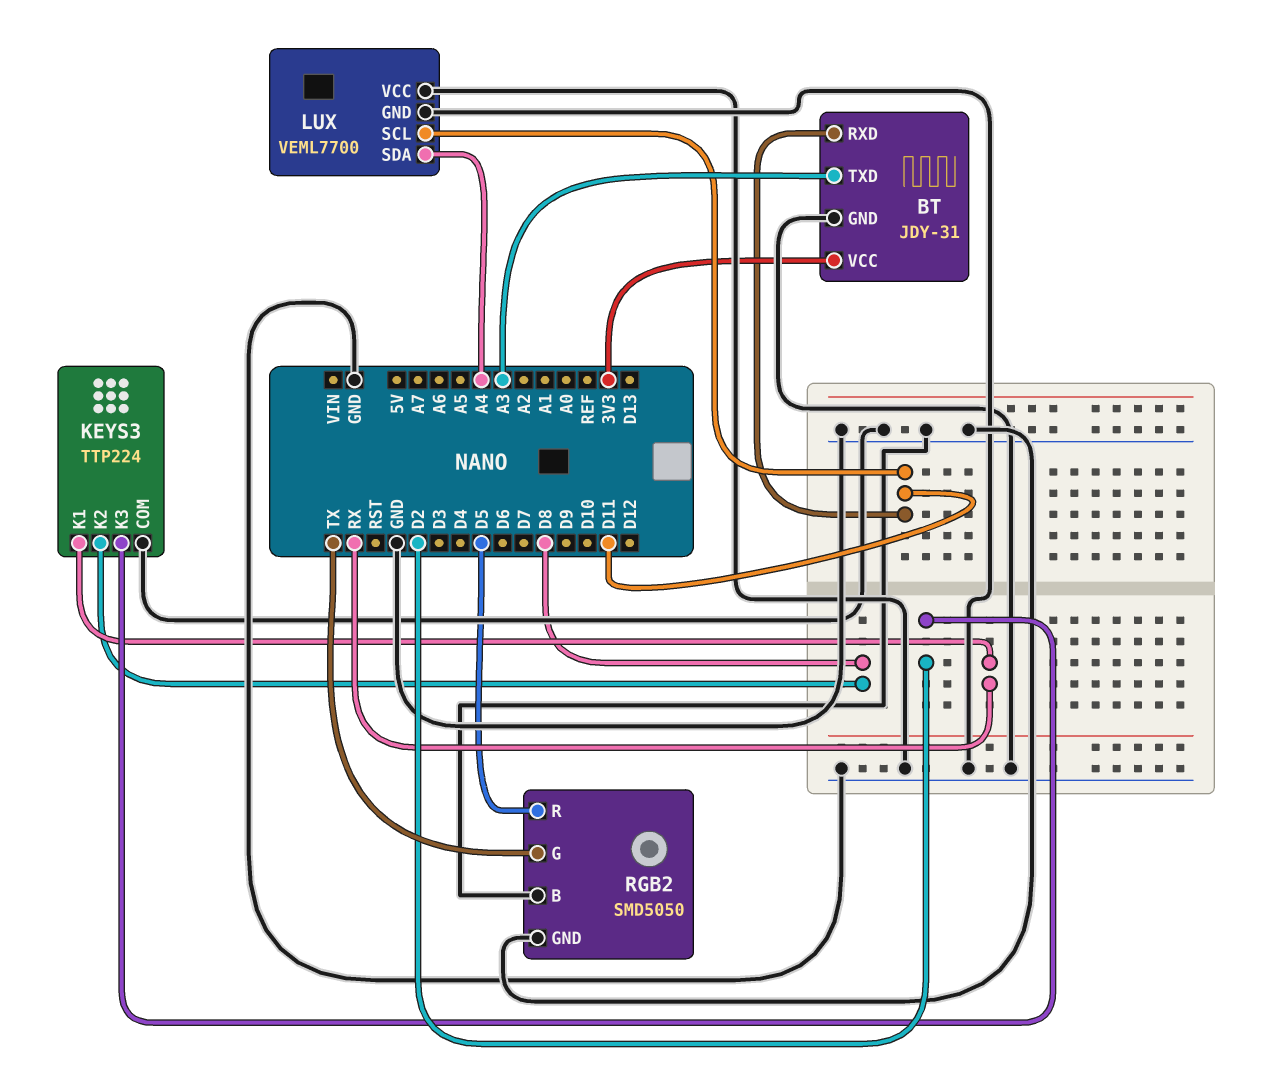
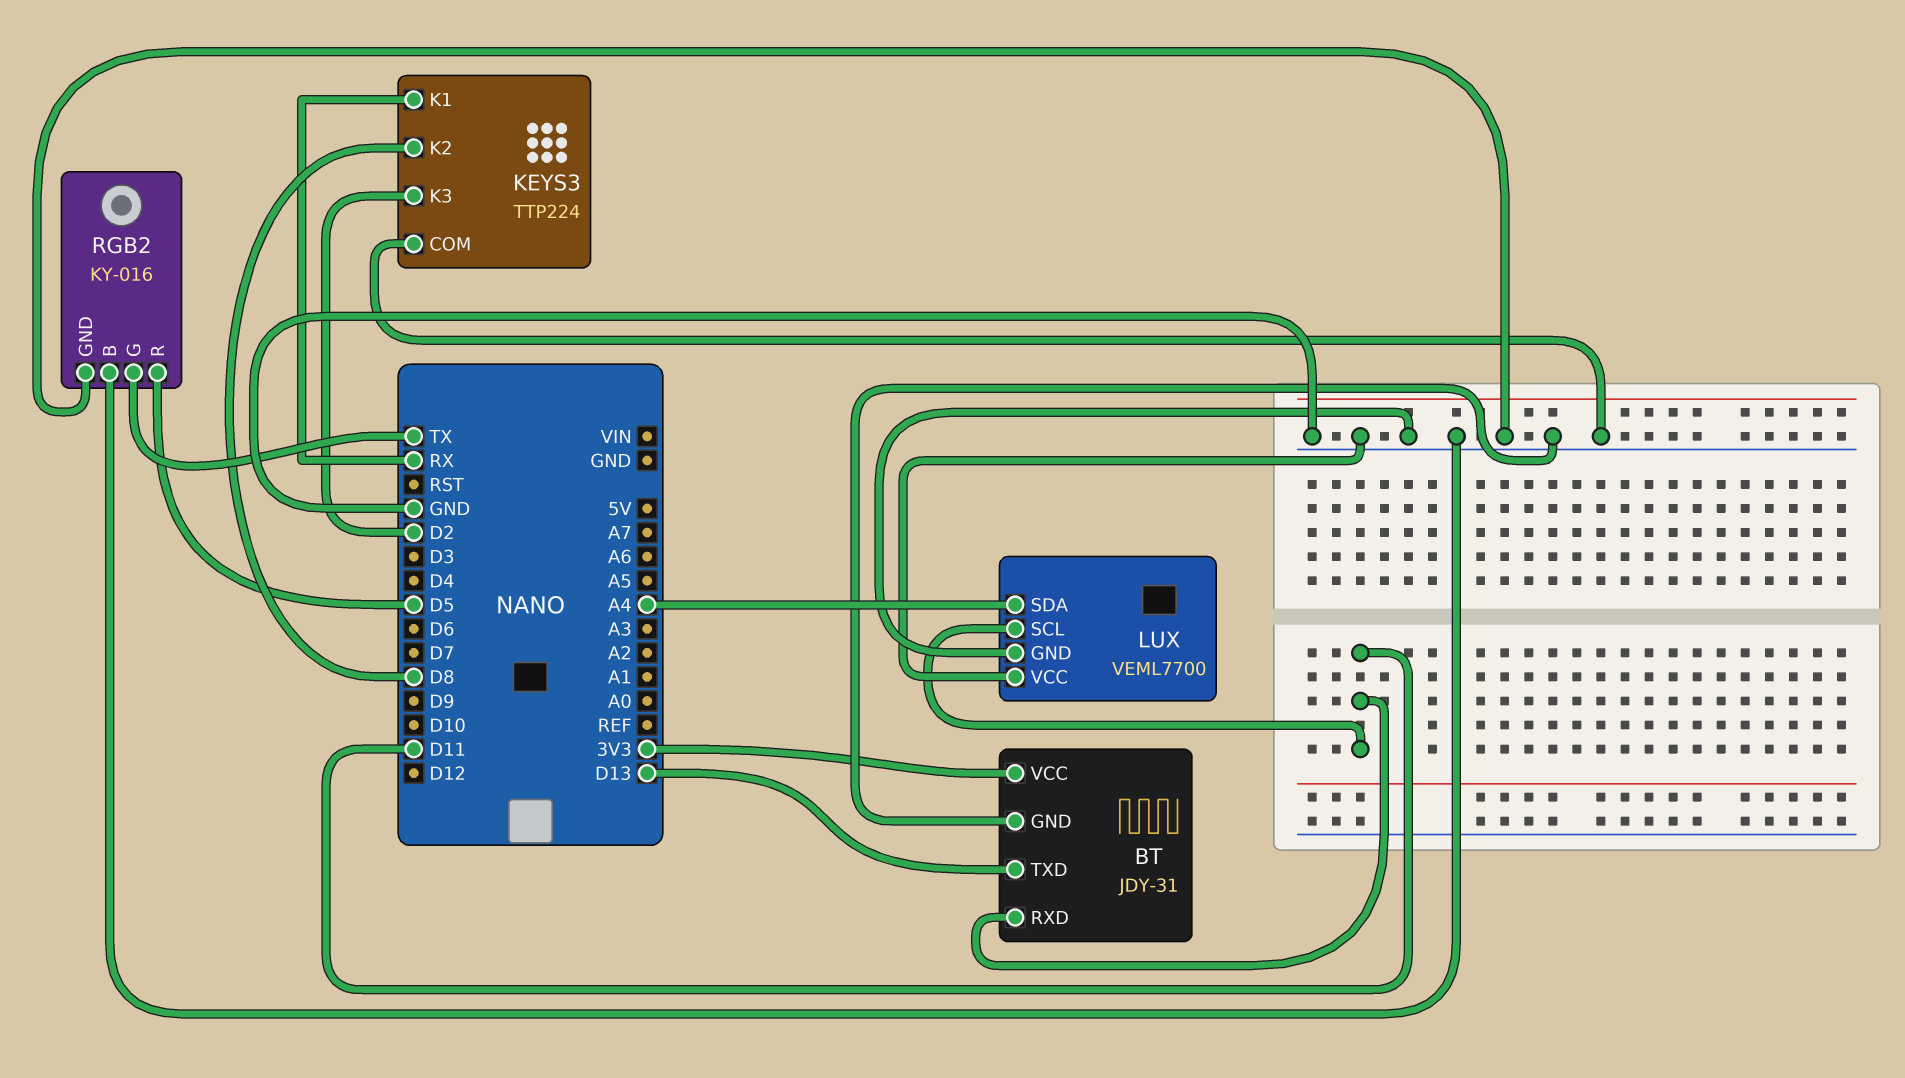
BT pin TXD: A3 -> D13
RGB2: SMD5050 -> KY-016

